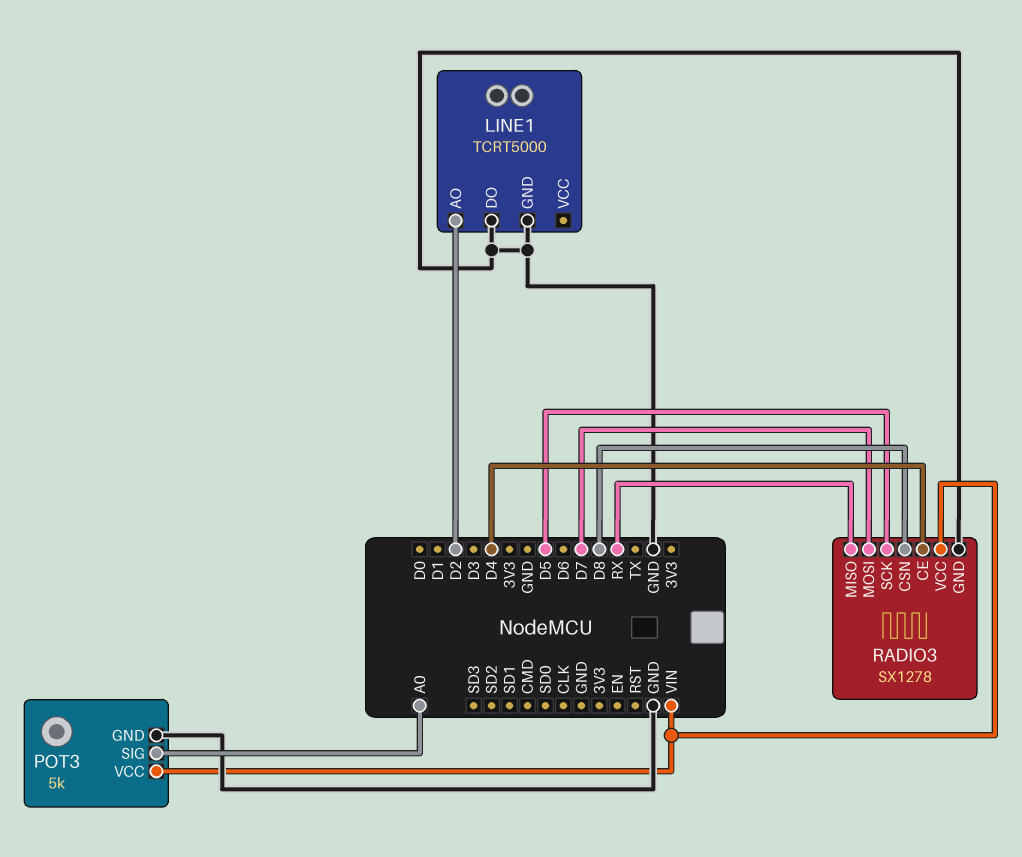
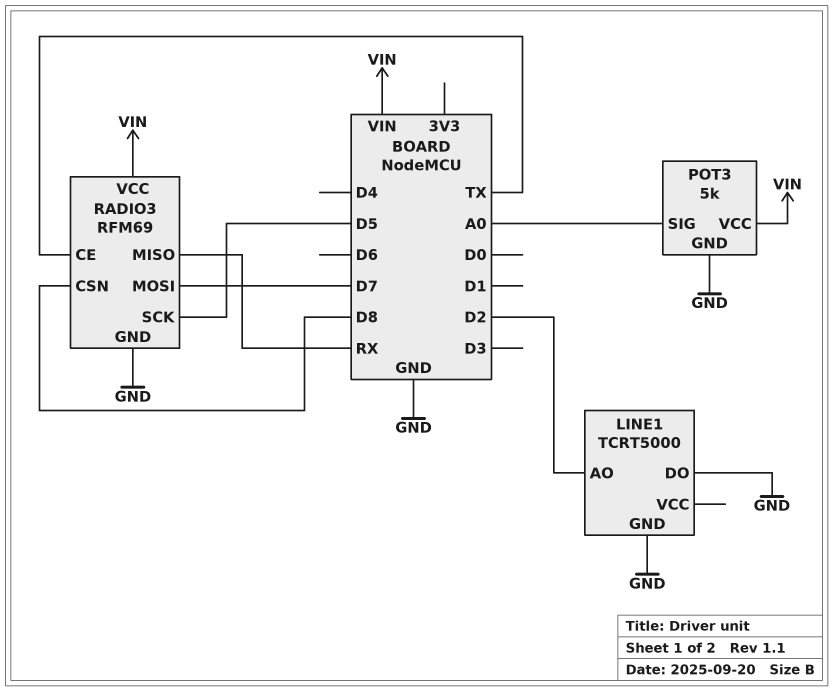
RADIO3: SX1278 -> RFM69
RADIO3 pin CE: D4 -> TX

